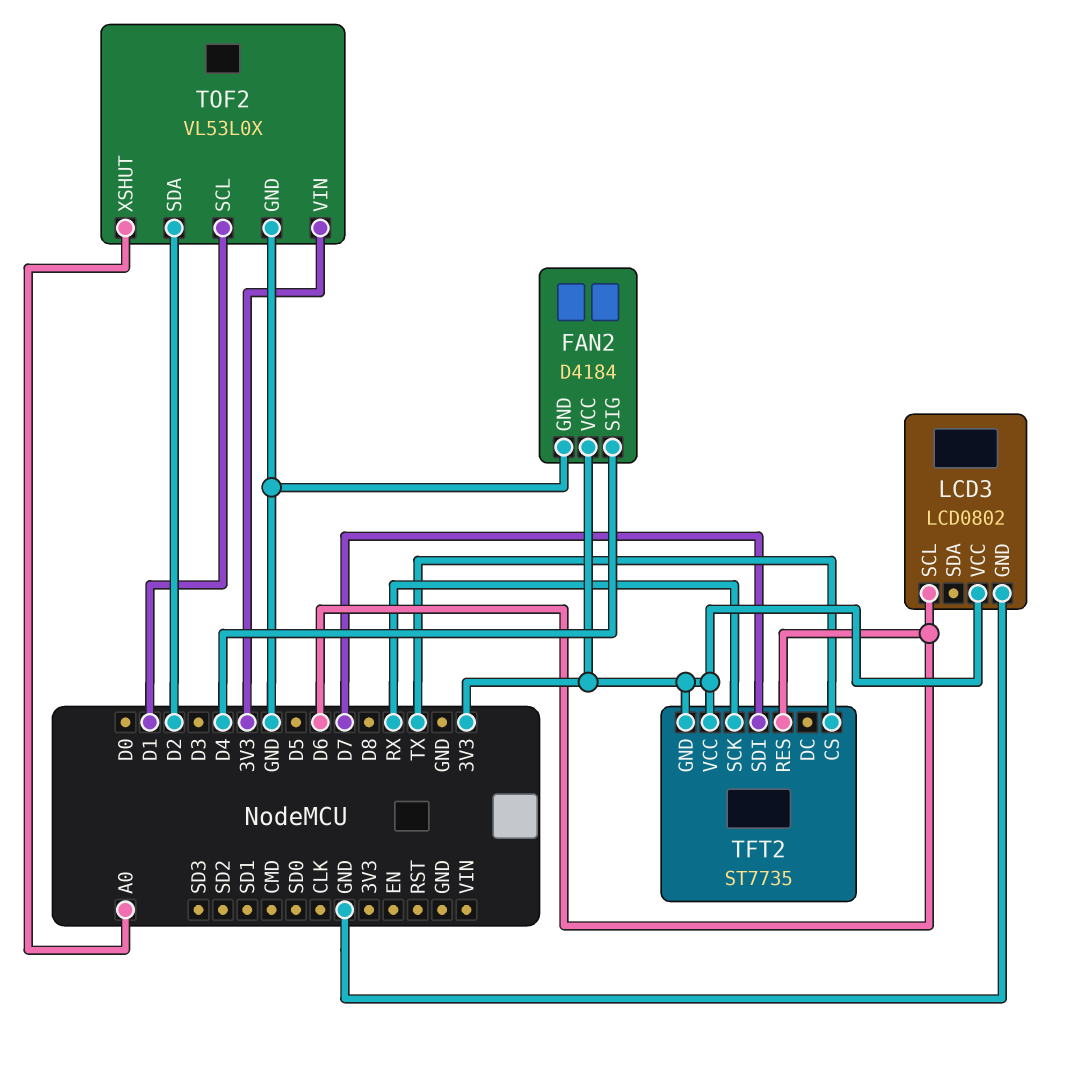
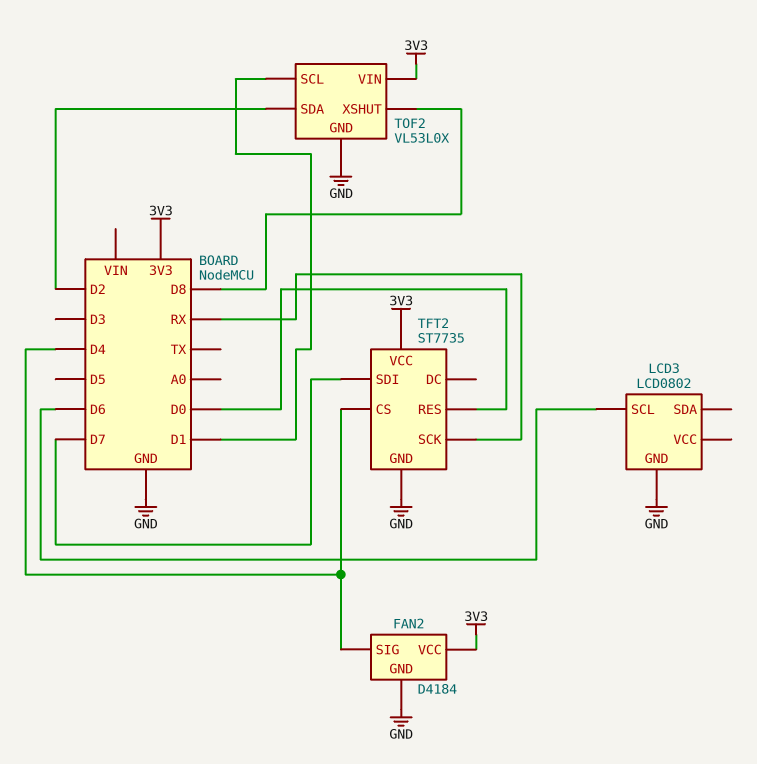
LCD3 pin VCC: 3V3 -> none
TFT2 pin CS: TX -> D4
TFT2 pin GND: 3V3 -> GND
TFT2 pin RES: D6 -> D0
TOF2 pin XSHUT: A0 -> D8

